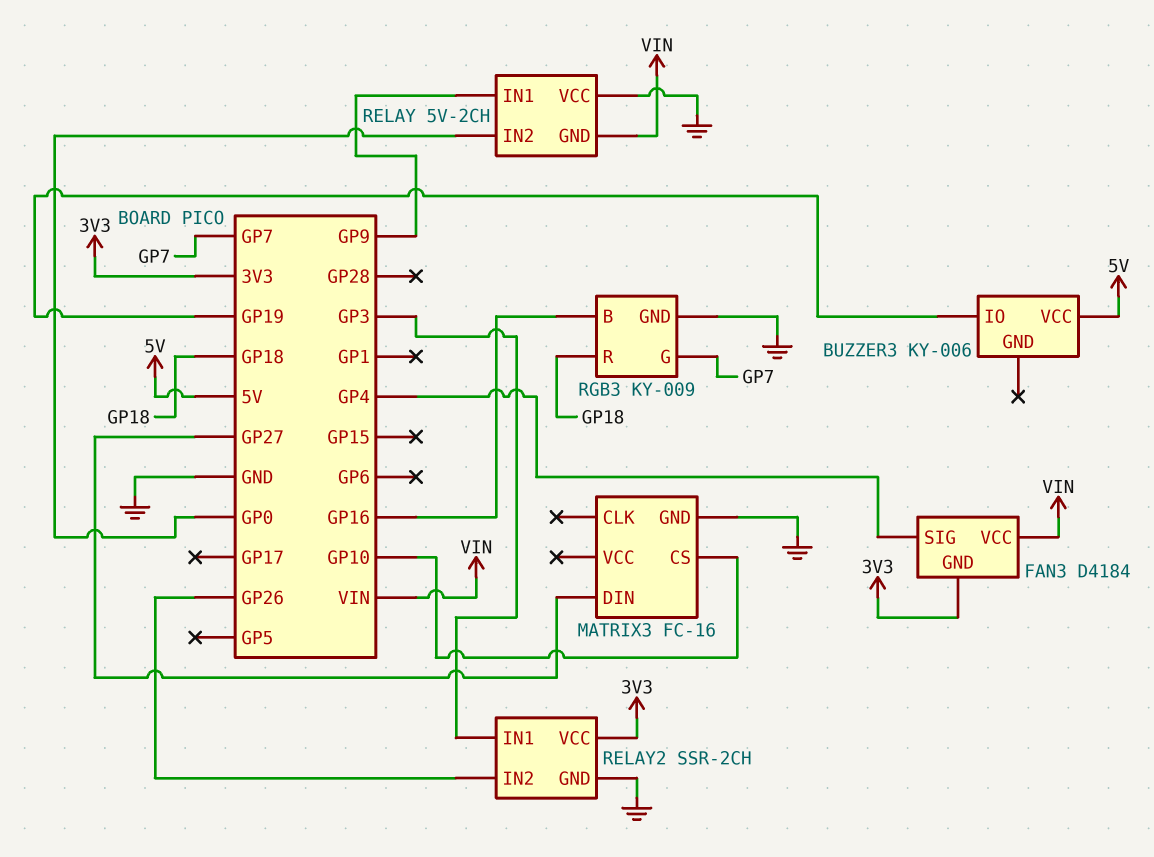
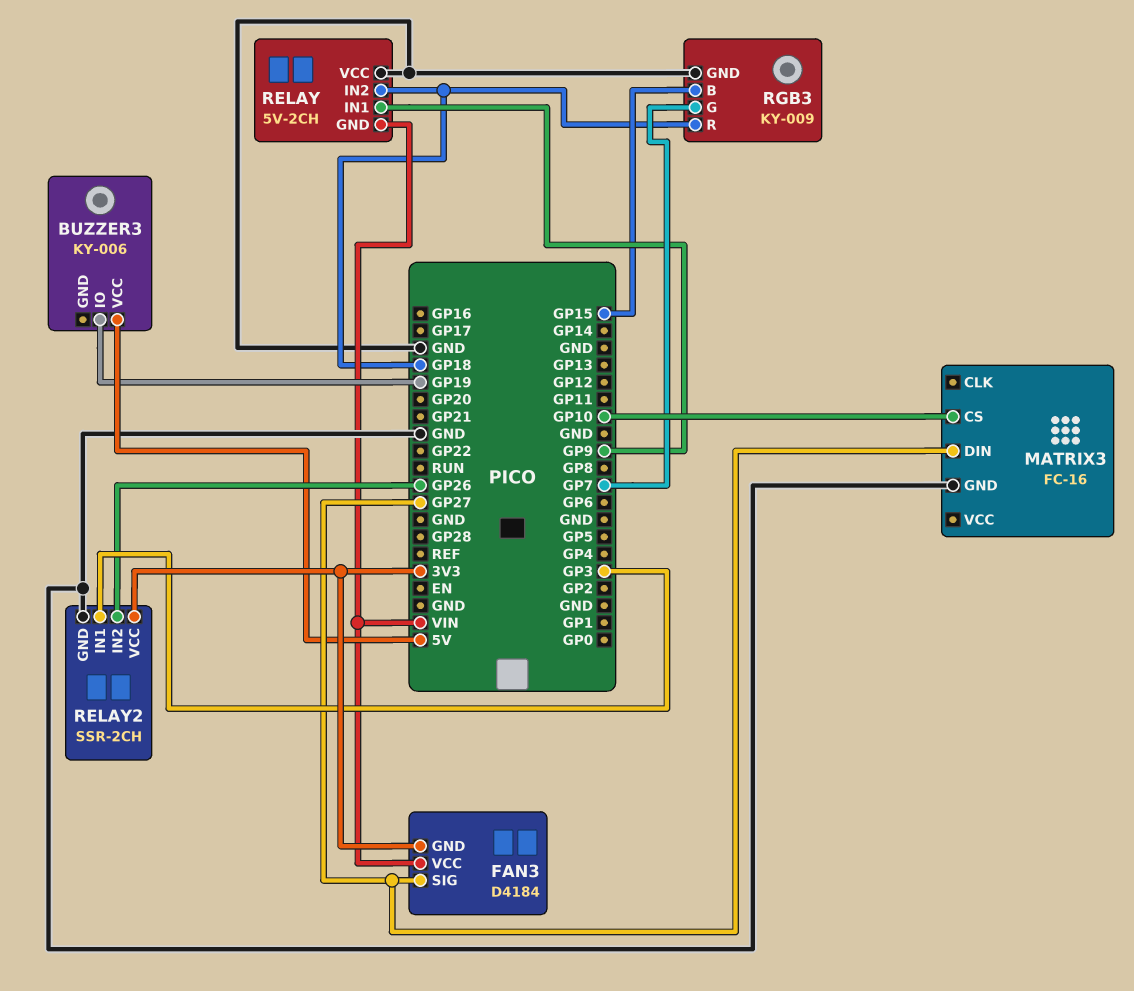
FAN3 pin SIG: GP4 -> GP27
RELAY pin IN2: GP0 -> GP18
RGB3 pin B: GP16 -> GP15

